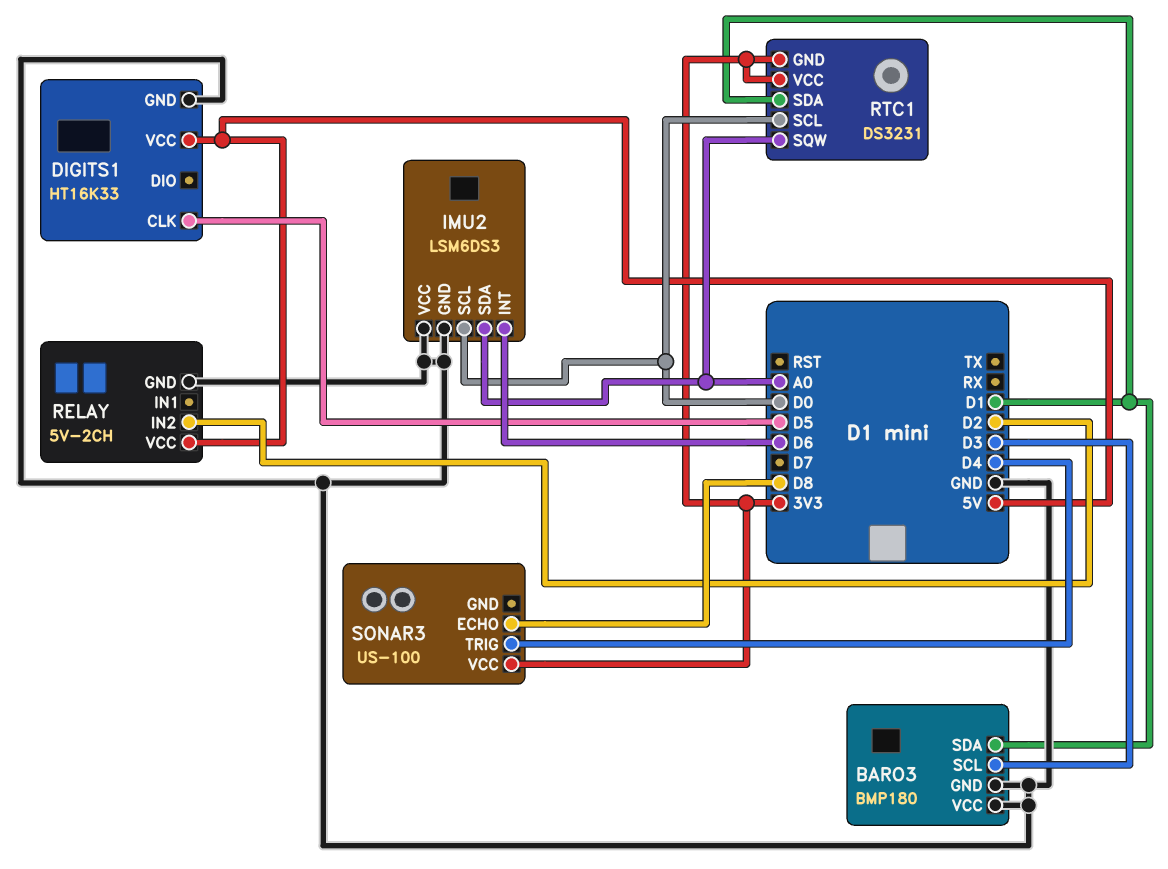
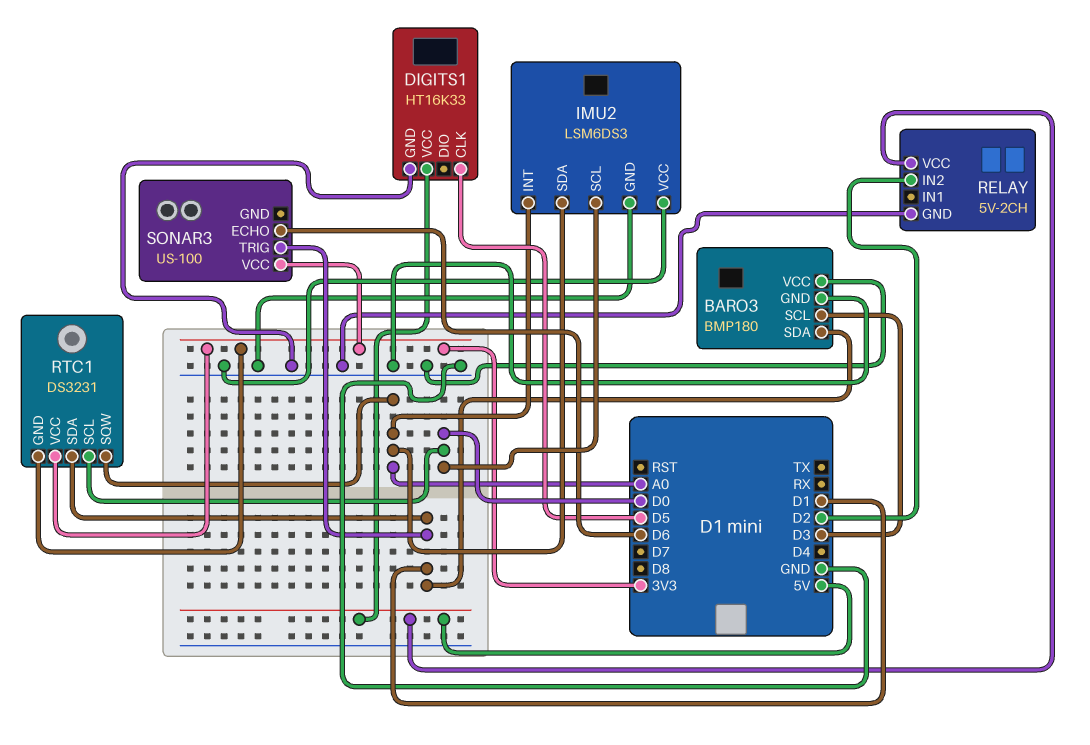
IMU2 pin INT: D6 -> A0
SONAR3 pin ECHO: D8 -> D6
SONAR3 pin TRIG: D4 -> D1

